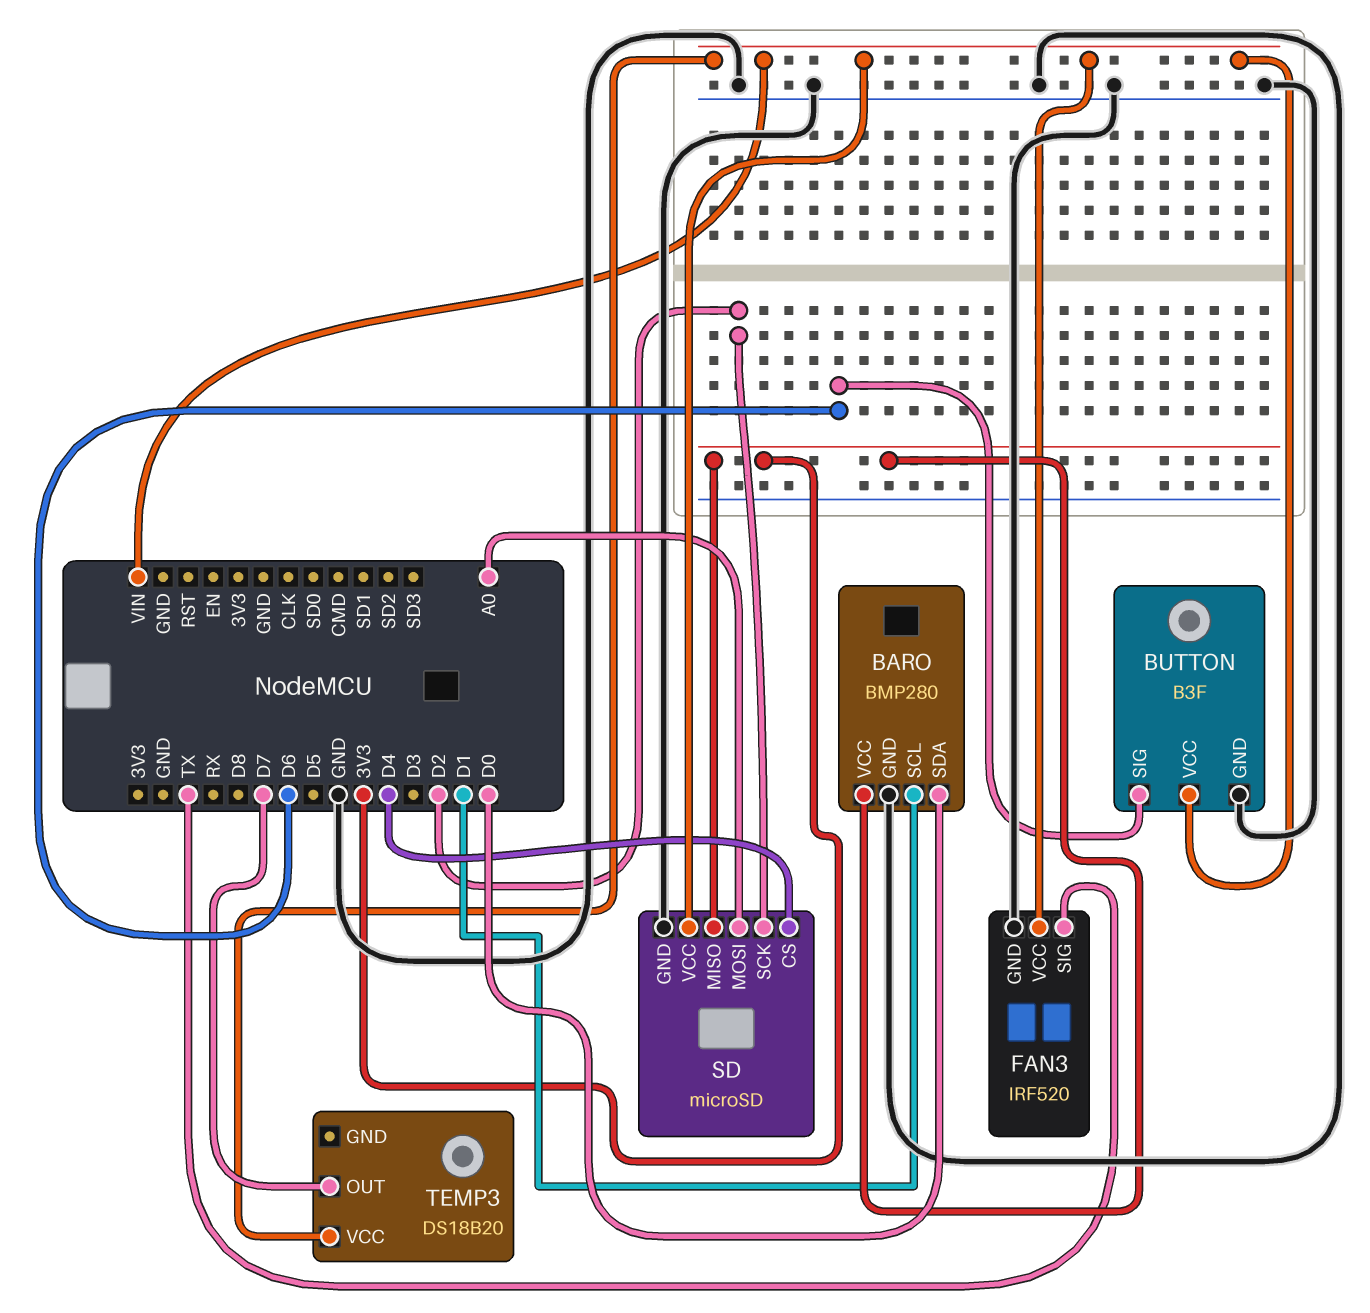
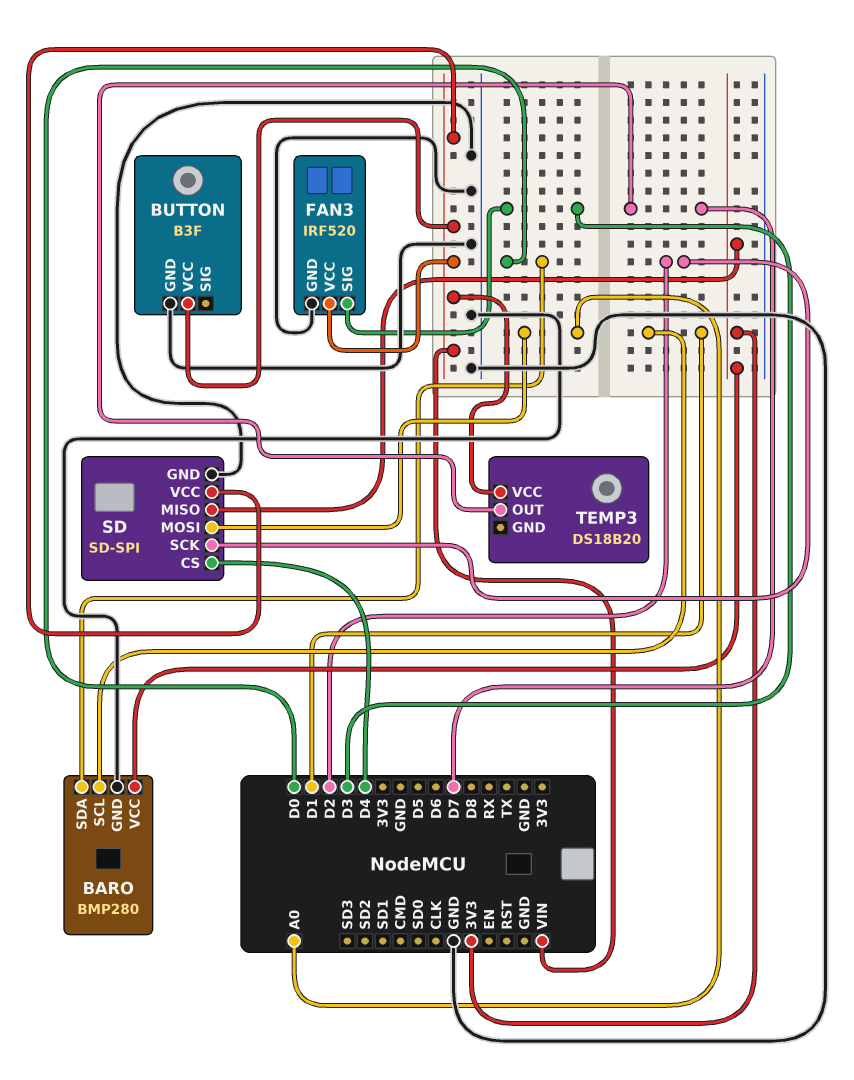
BUTTON pin SIG: D6 -> none
FAN3 pin SIG: TX -> D3
SD: microSD -> SD-SPI

